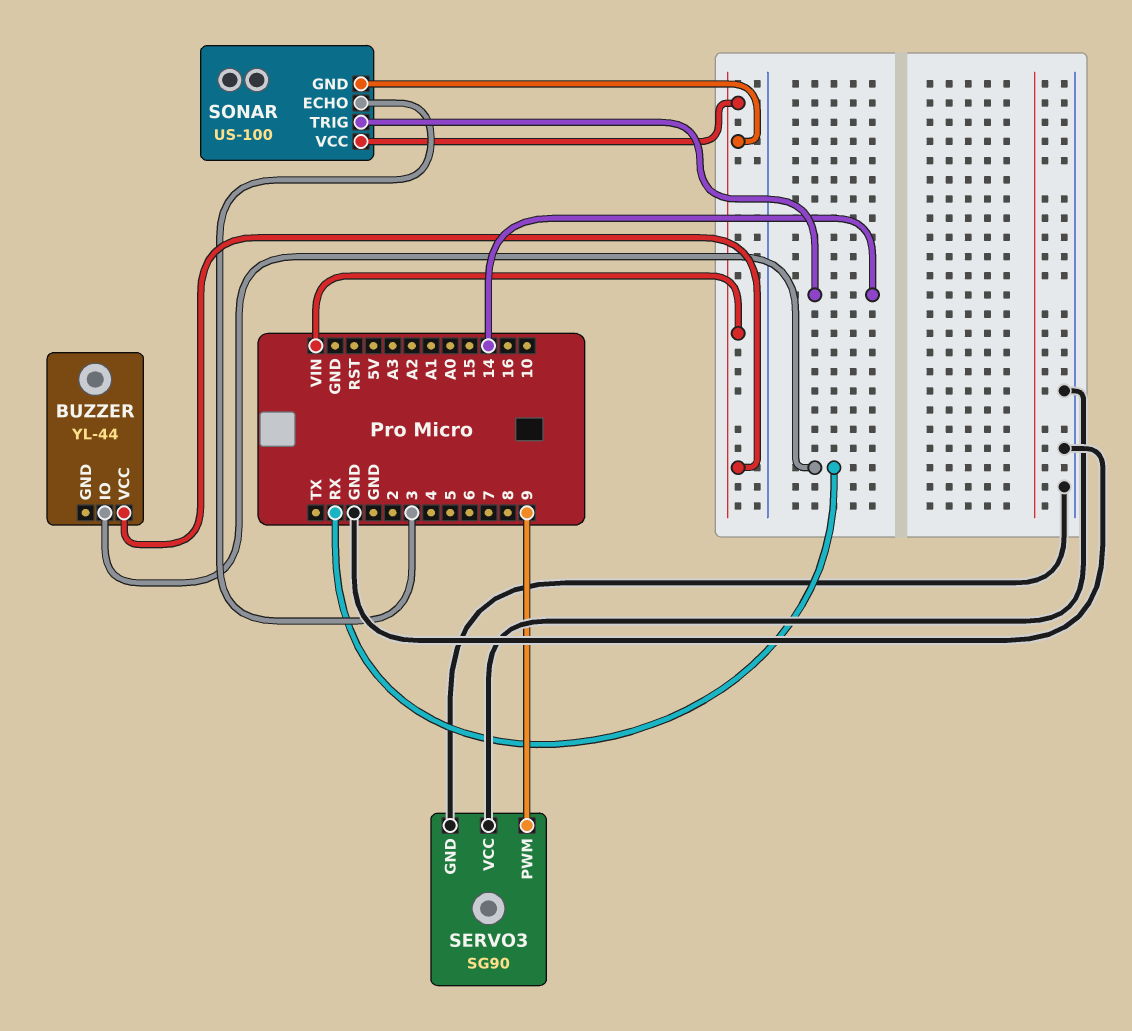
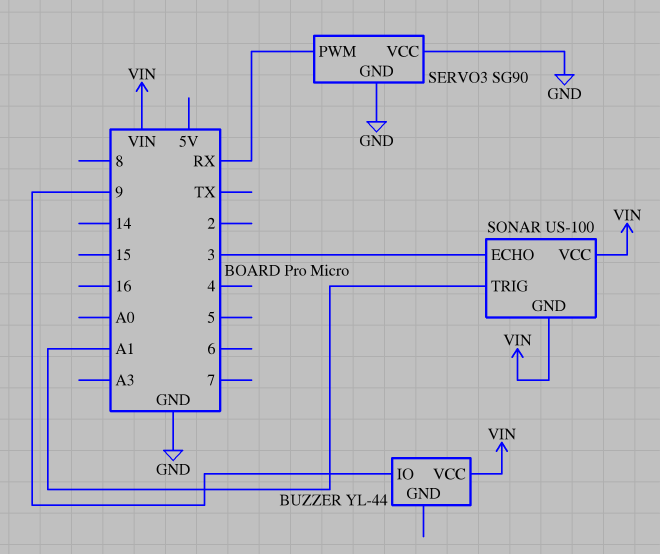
BUZZER pin IO: RX -> 9
SERVO3 pin PWM: 9 -> RX
SONAR pin TRIG: 14 -> A1

